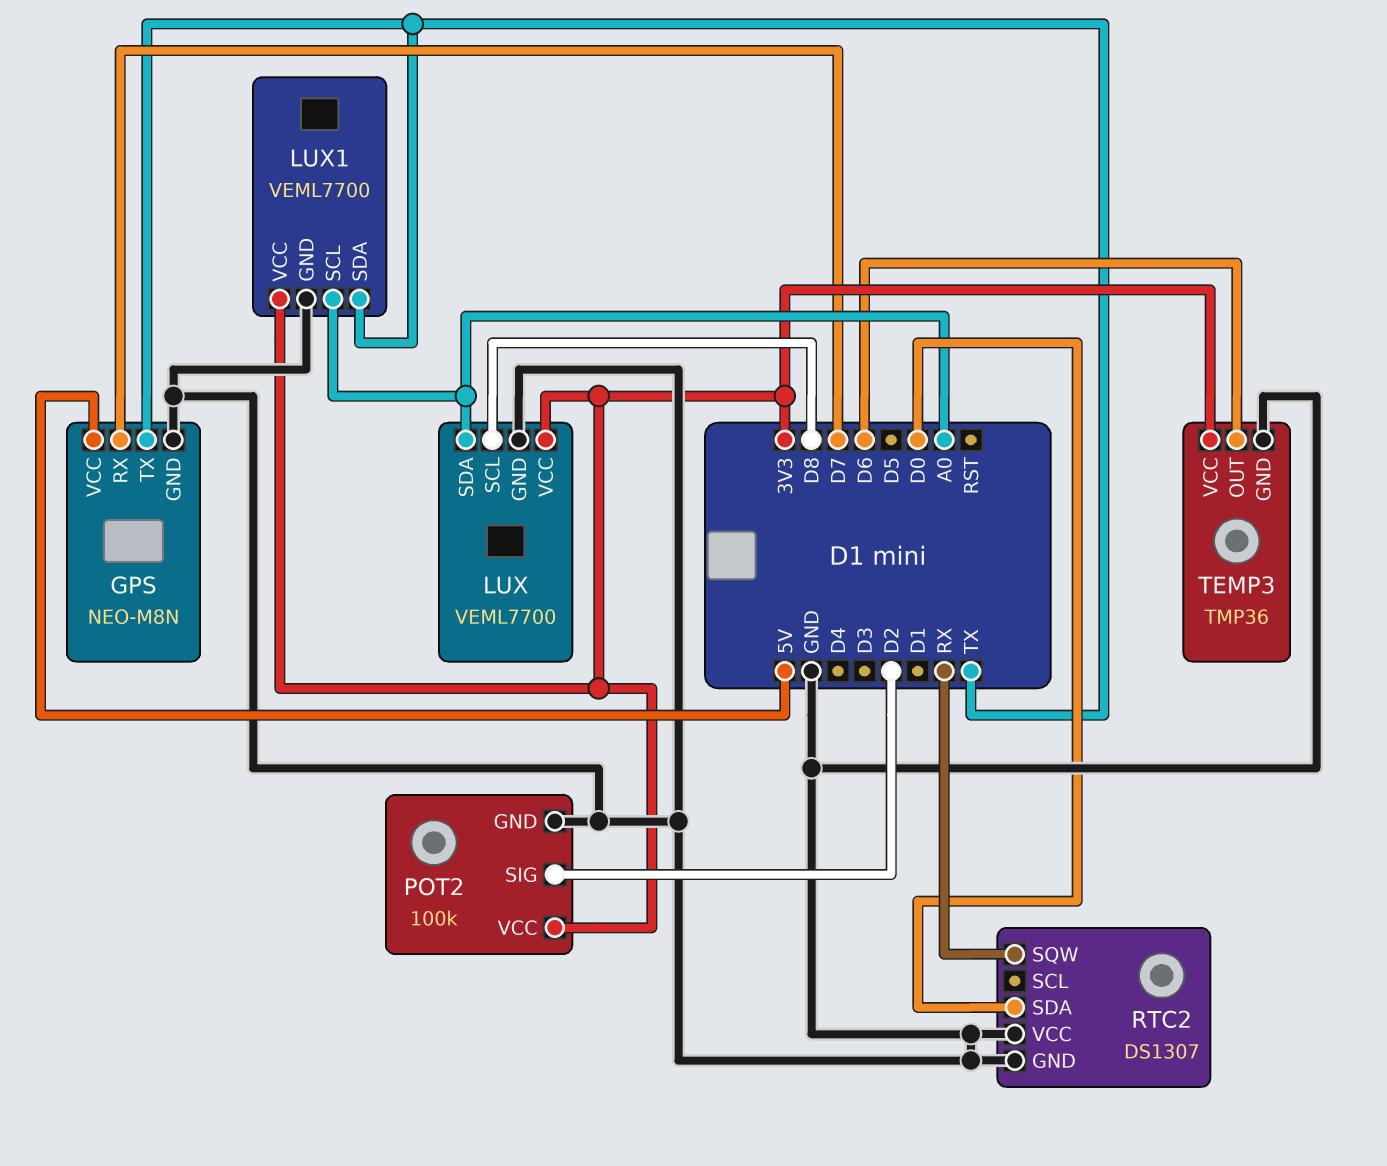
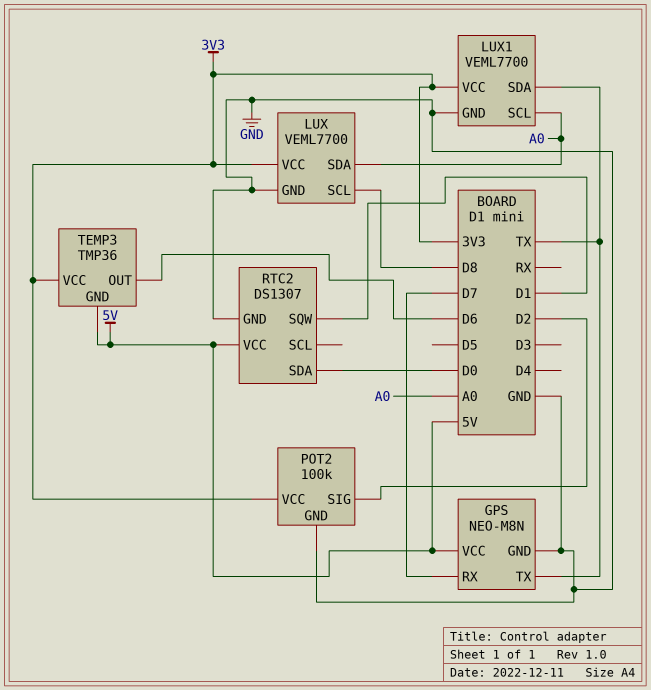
RTC2 pin SQW: RX -> D1
RTC2 pin VCC: GND -> 5V
TEMP3 pin GND: GND -> 5V

